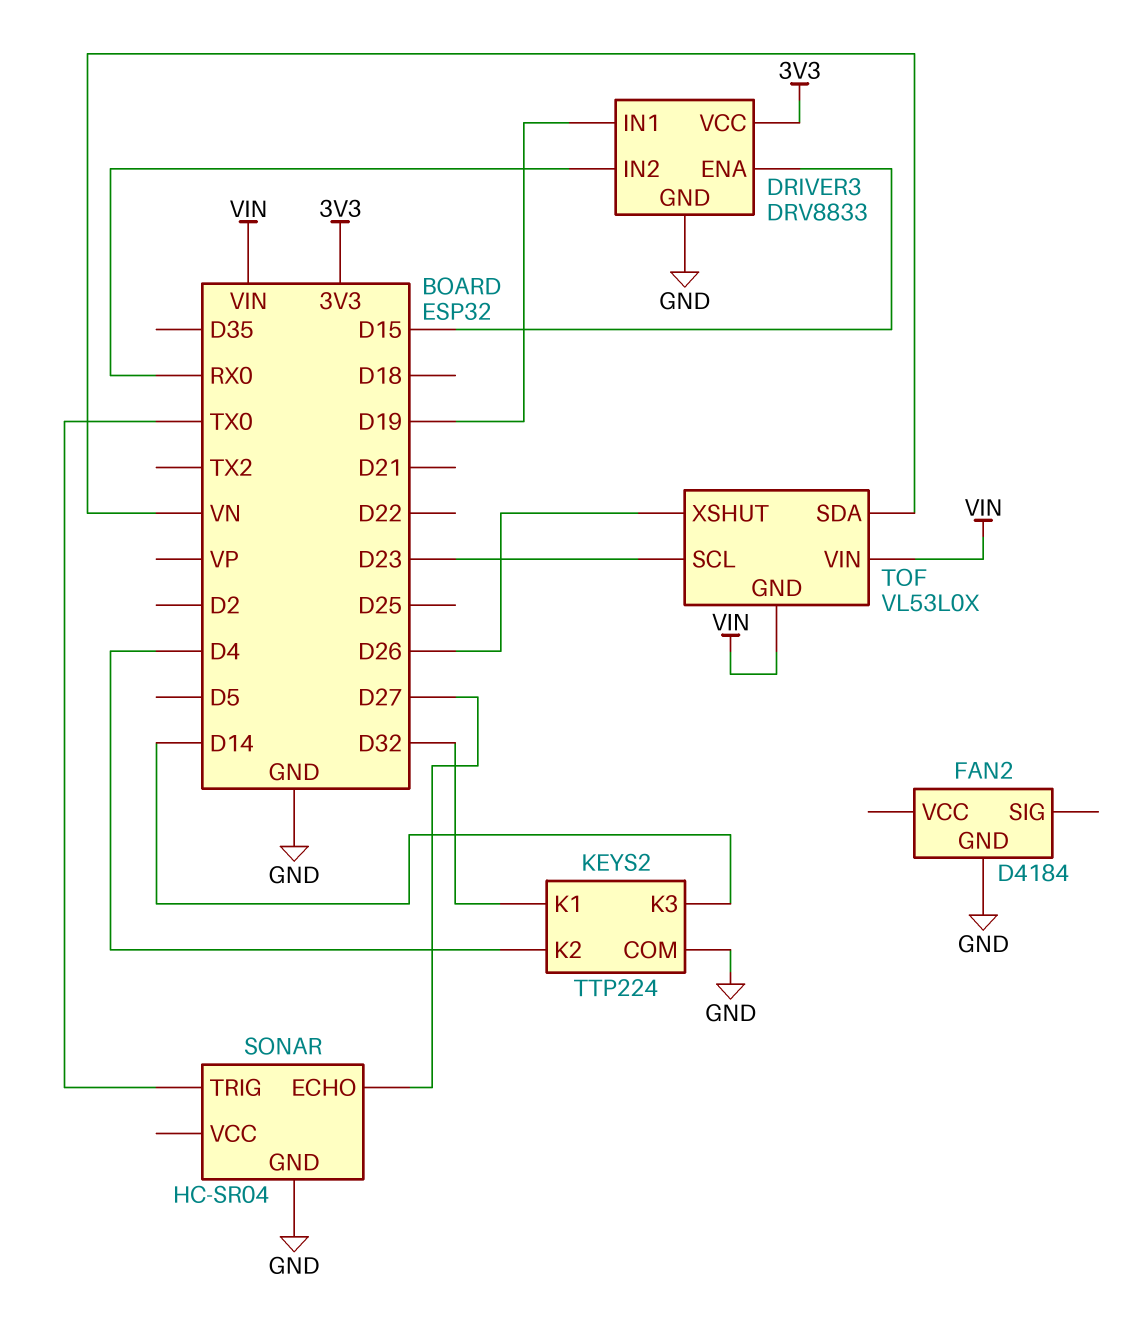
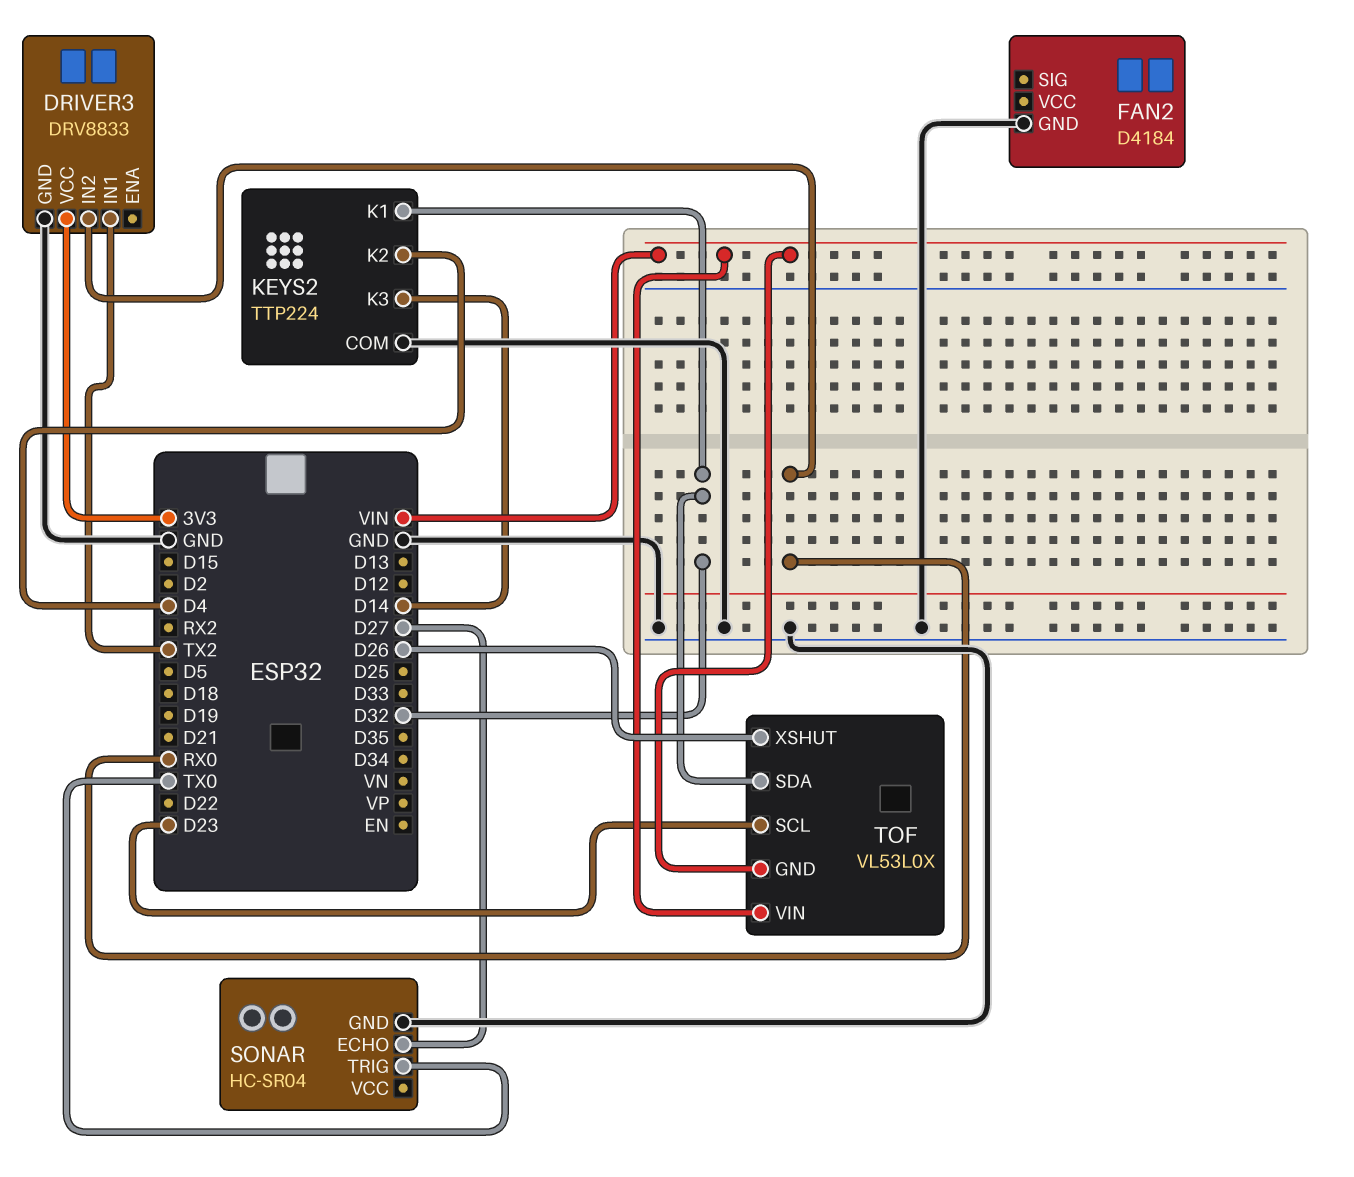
DRIVER3 pin ENA: D15 -> none
DRIVER3 pin IN1: D19 -> TX2
TOF pin SDA: VN -> D32

